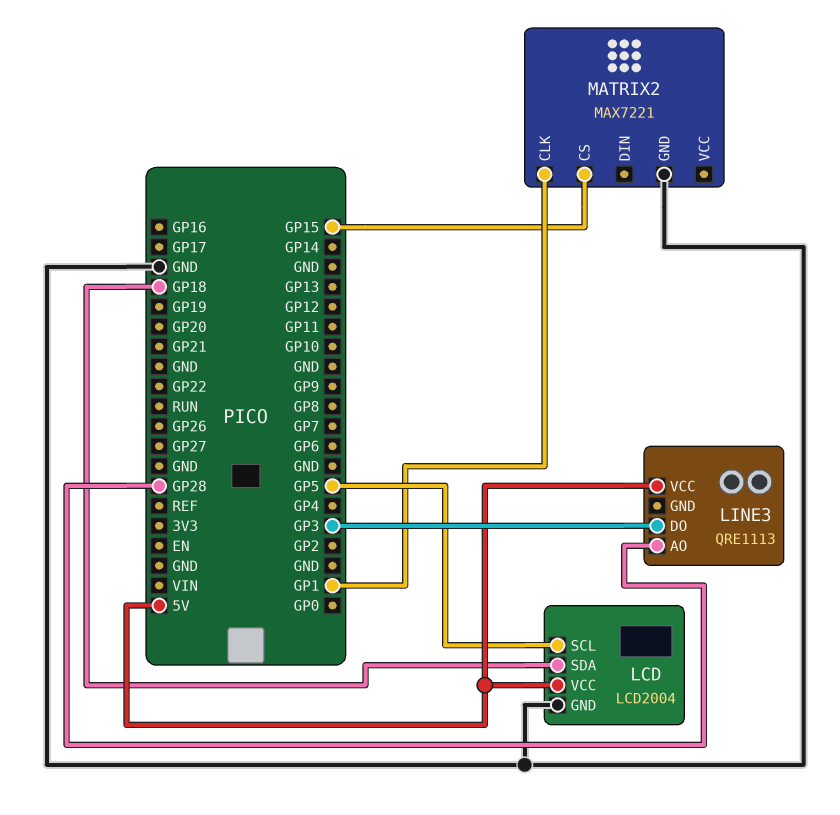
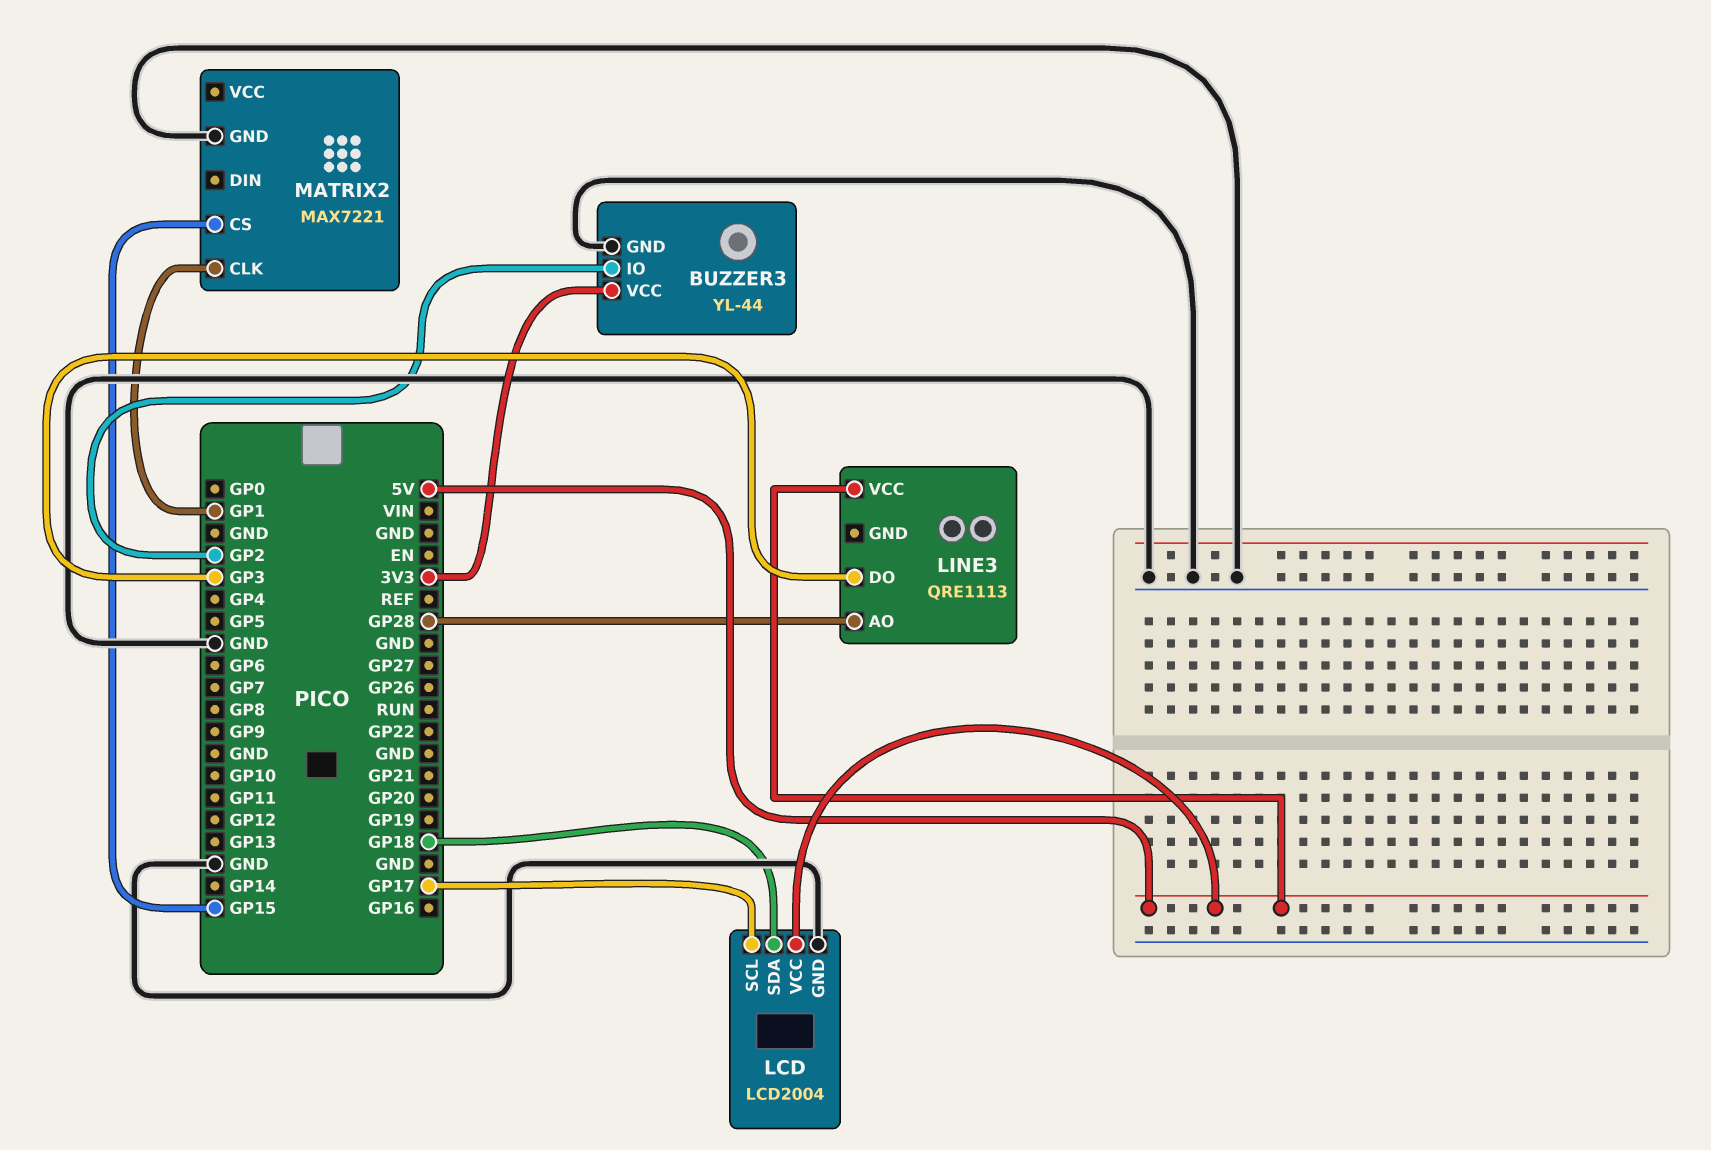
BUZZER3: none -> YL-44
BUZZER3 pin GND: none -> GND
BUZZER3 pin IO: none -> GP2
BUZZER3 pin VCC: none -> 3V3
LCD pin SCL: GP5 -> GP17

